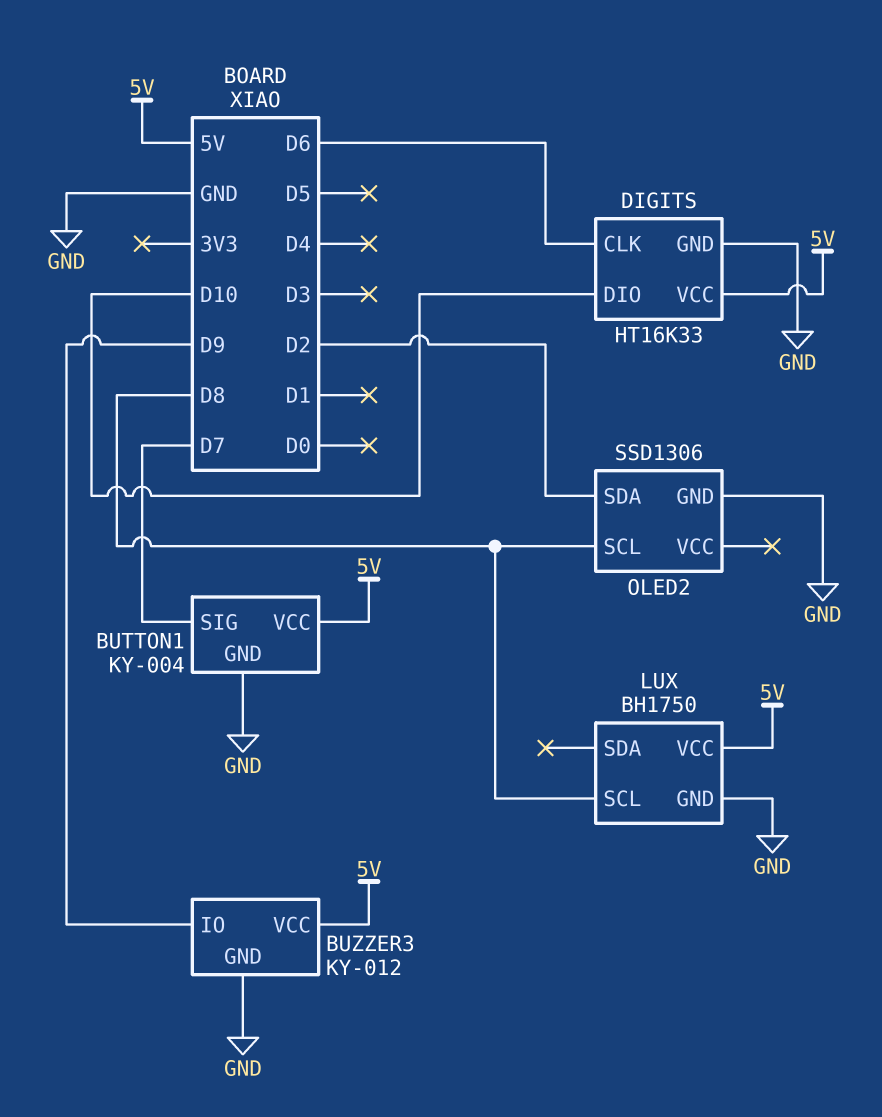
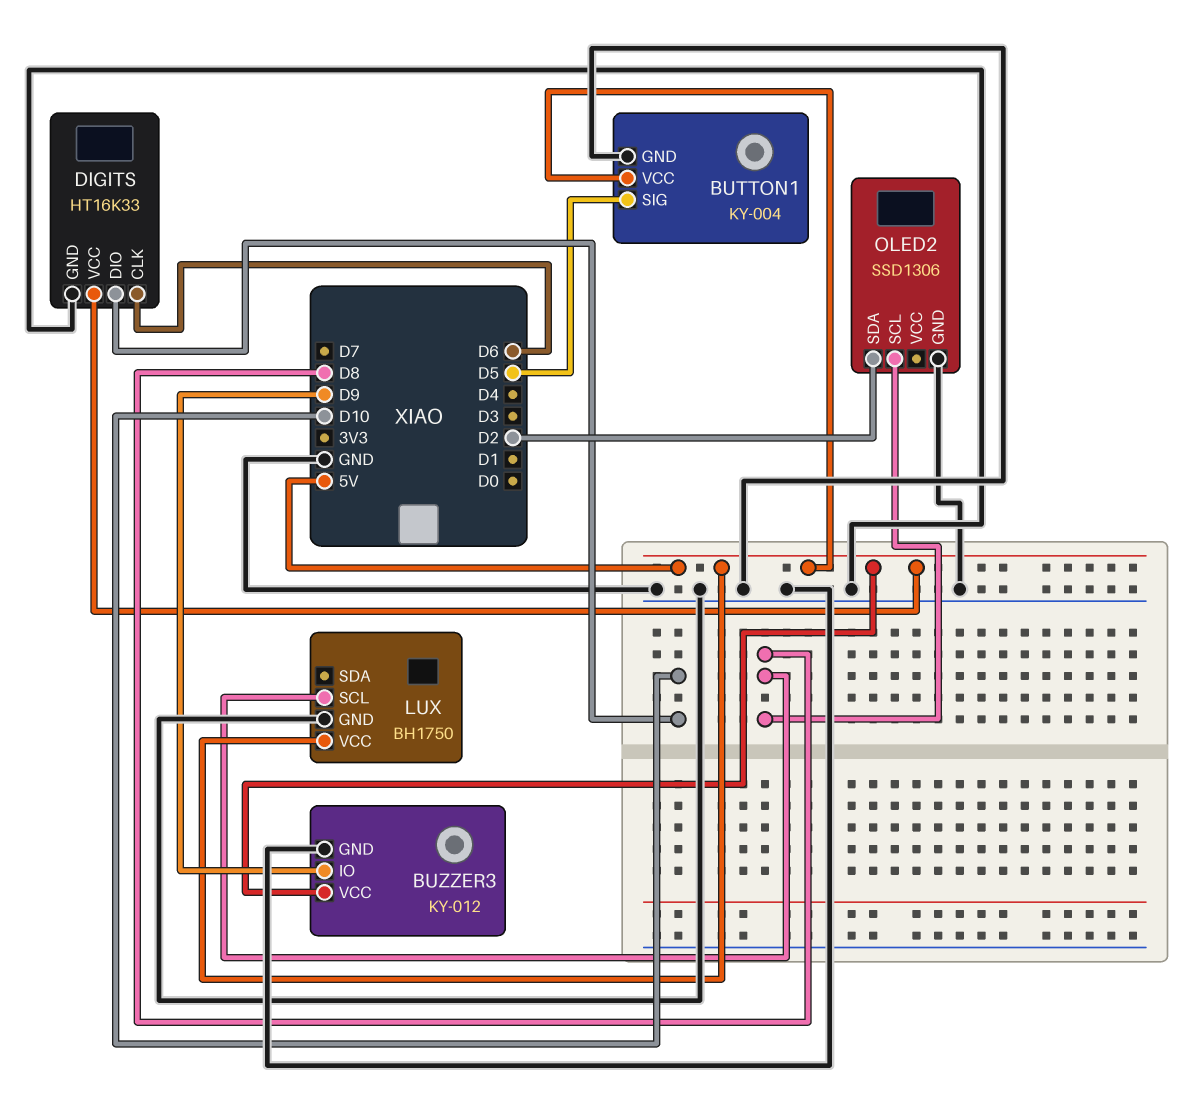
BUTTON1 pin SIG: D7 -> D5

